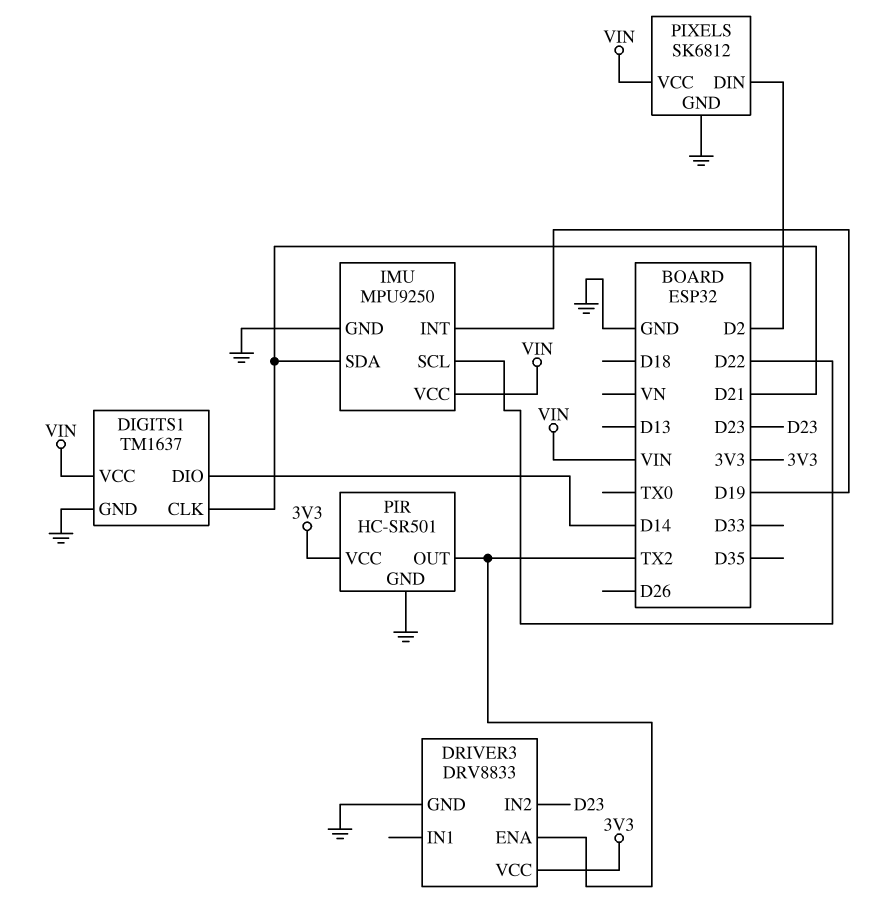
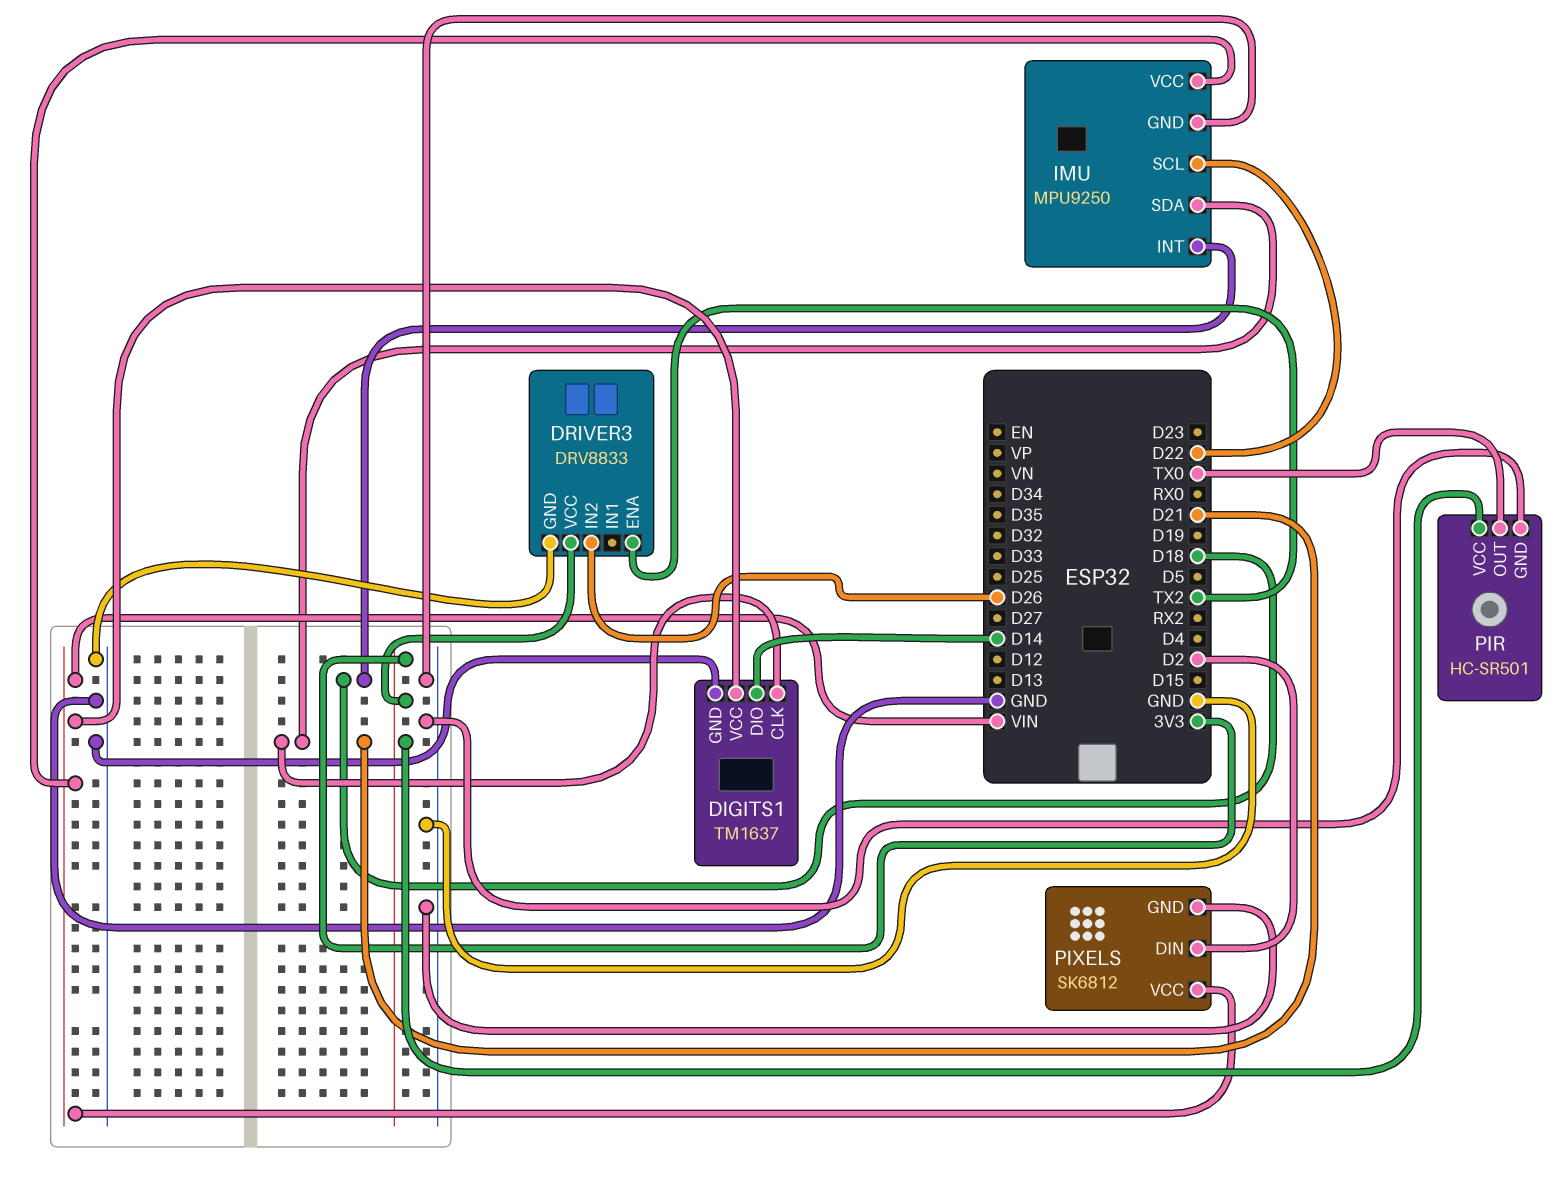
DRIVER3 pin IN2: D23 -> D26
IMU pin INT: D19 -> D18
PIR pin OUT: TX2 -> TX0

